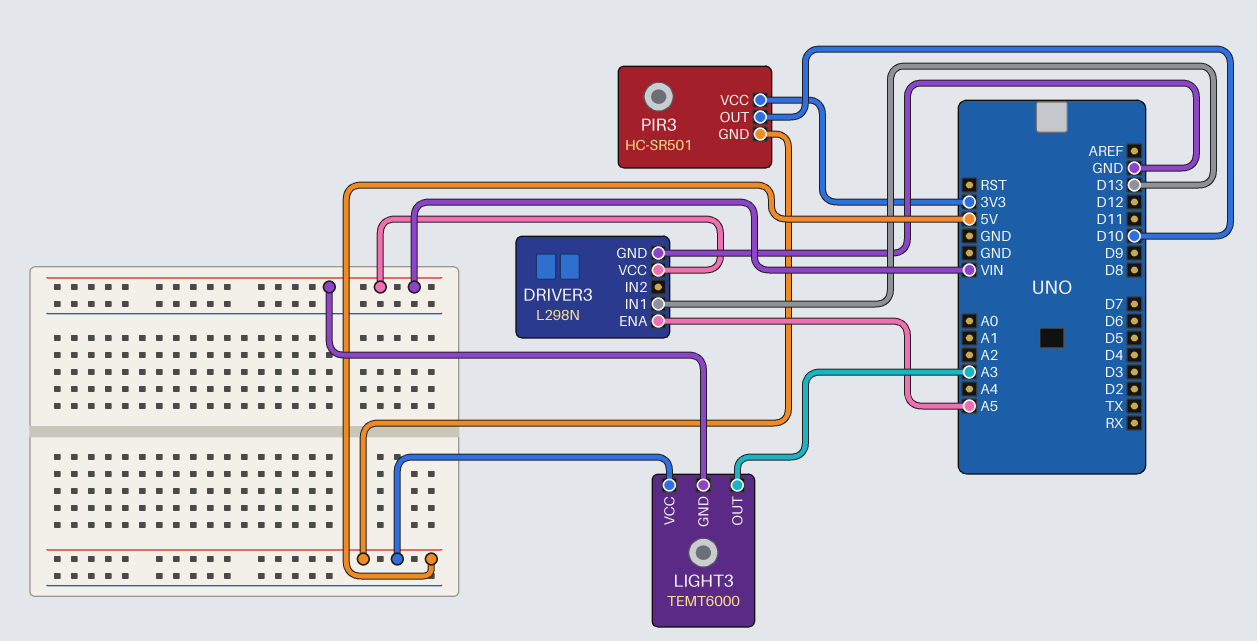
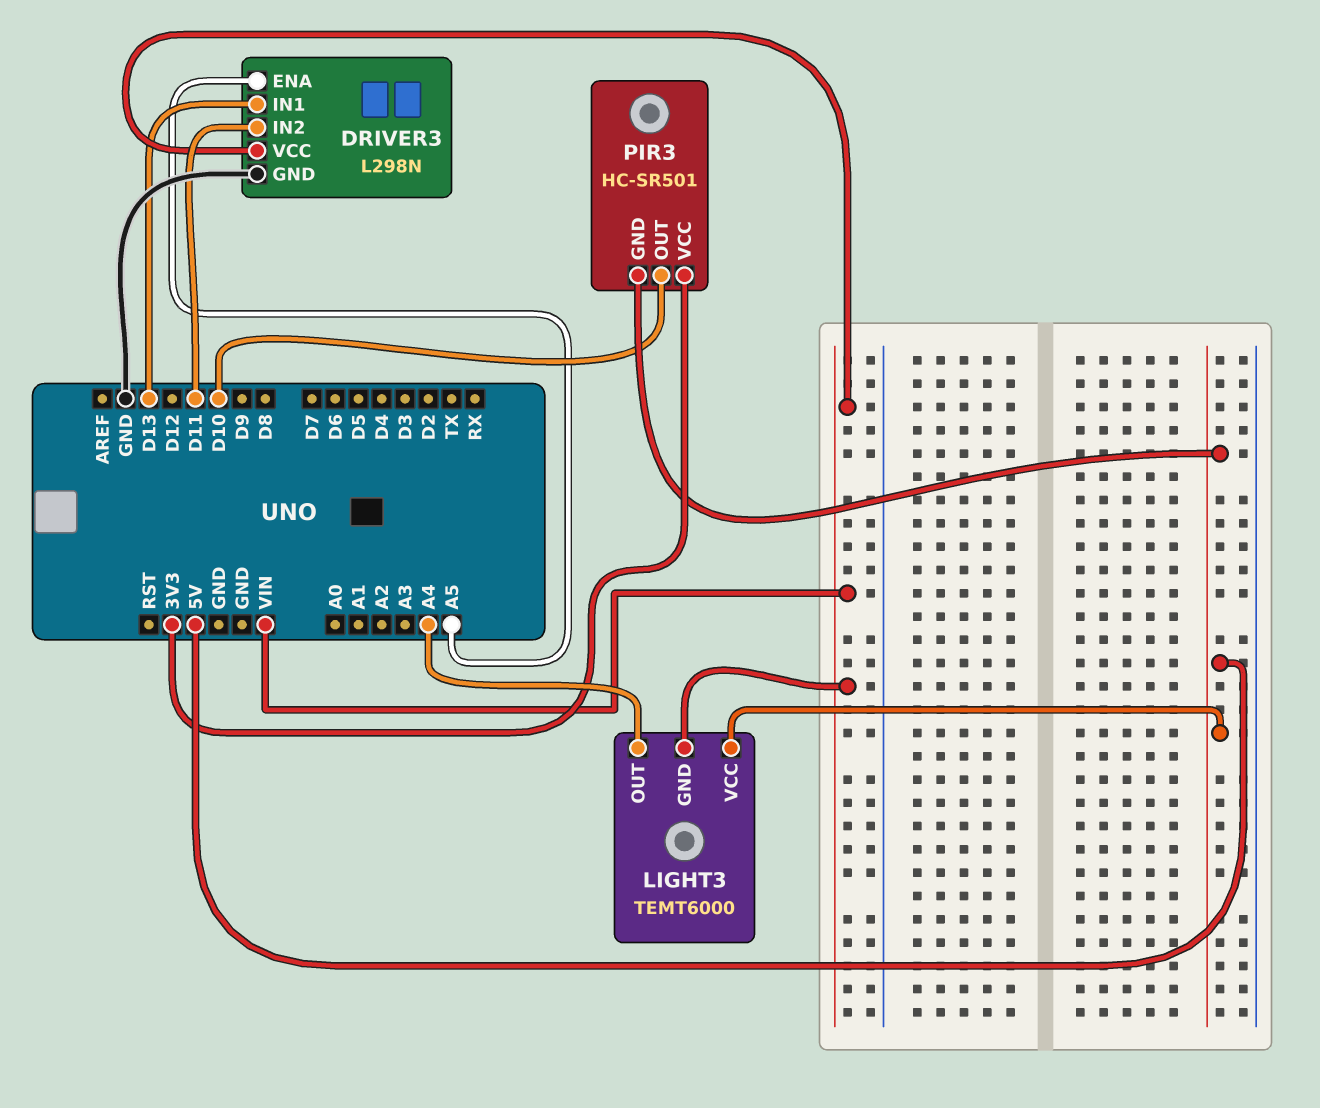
DRIVER3 pin IN2: none -> D11
LIGHT3 pin OUT: A3 -> A4

